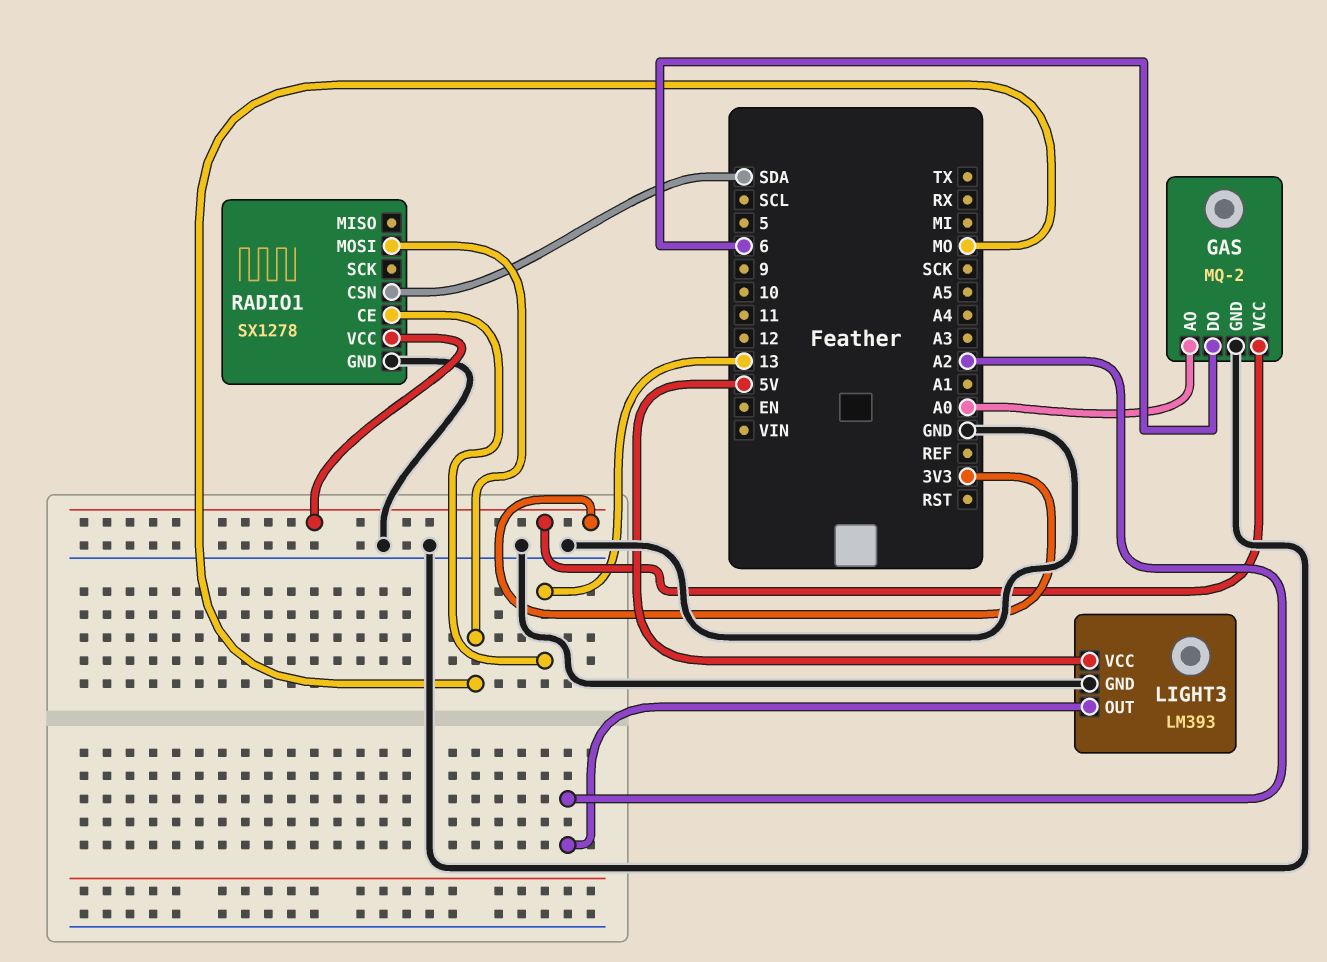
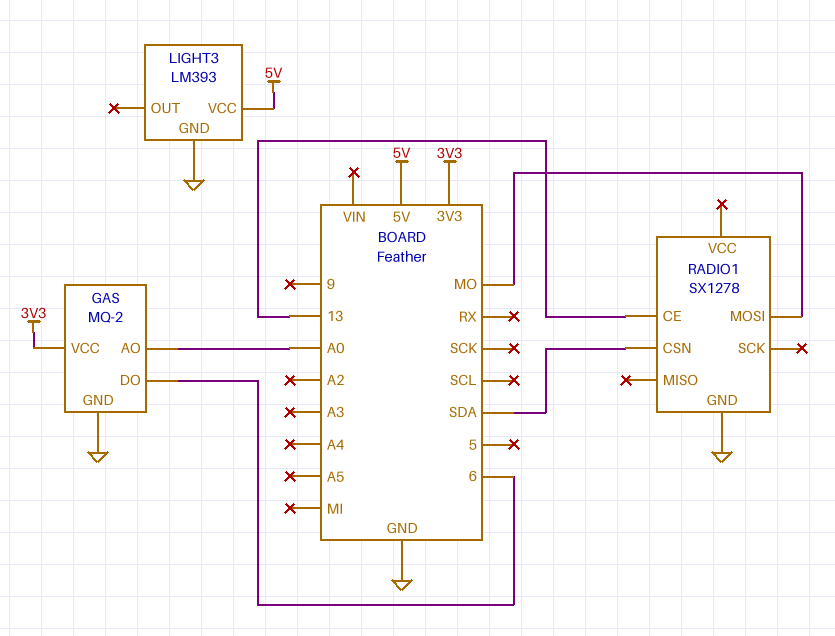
LIGHT3 pin OUT: A2 -> none
RADIO1 pin VCC: 3V3 -> none

